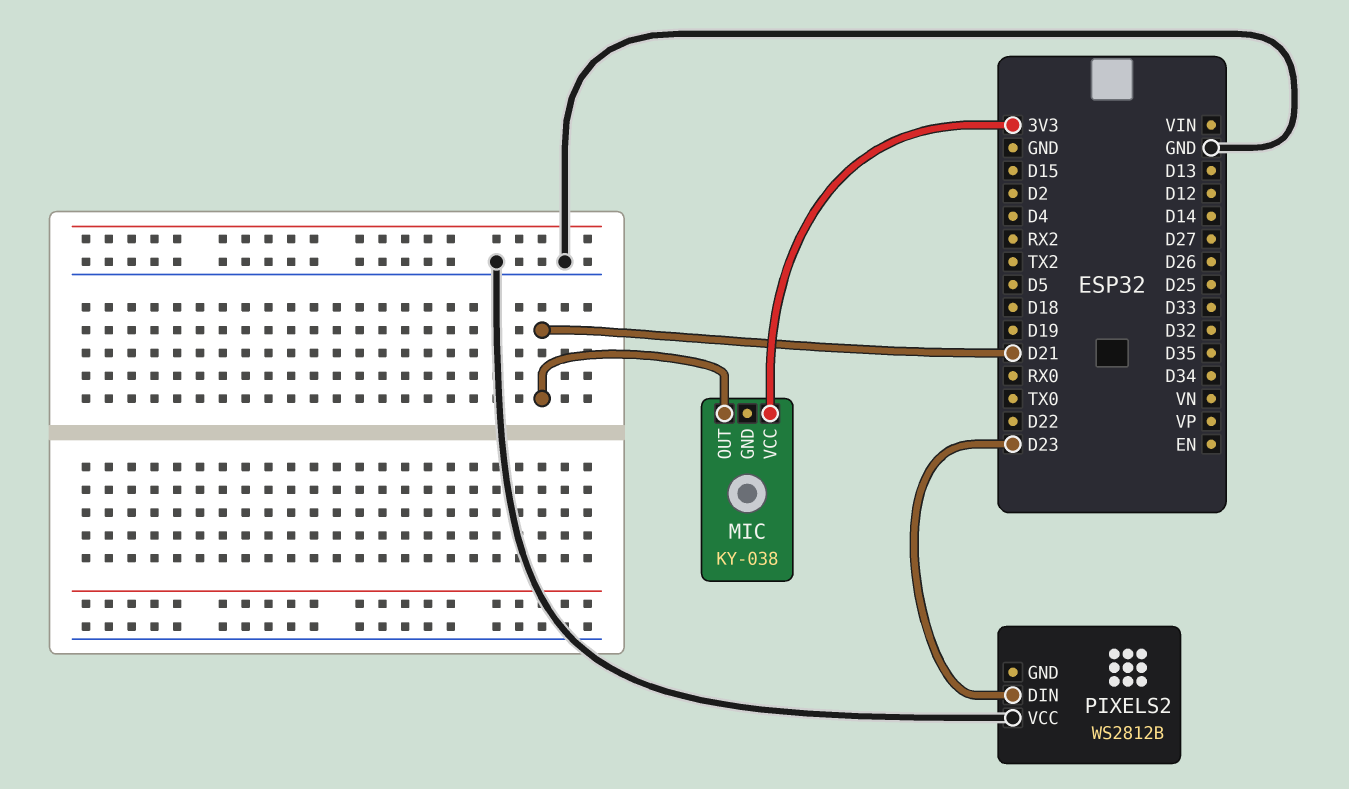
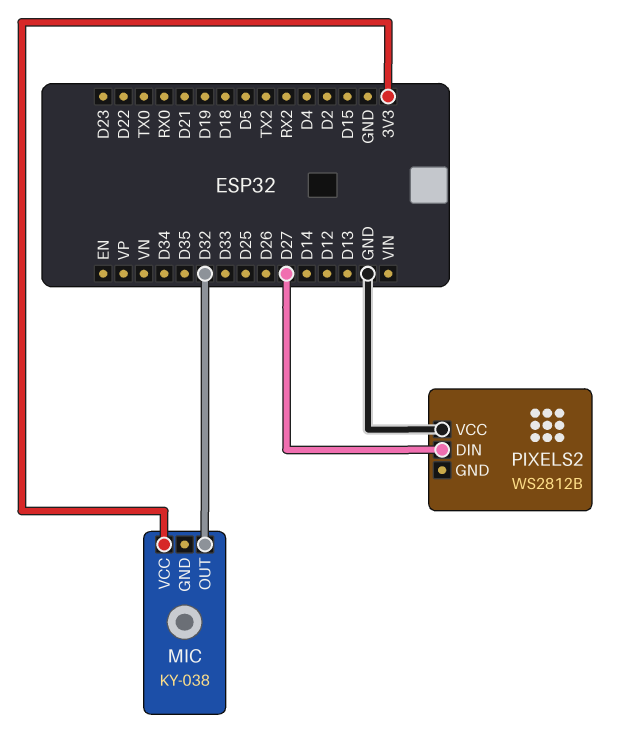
MIC pin OUT: D21 -> D32
PIXELS2 pin DIN: D23 -> D27

